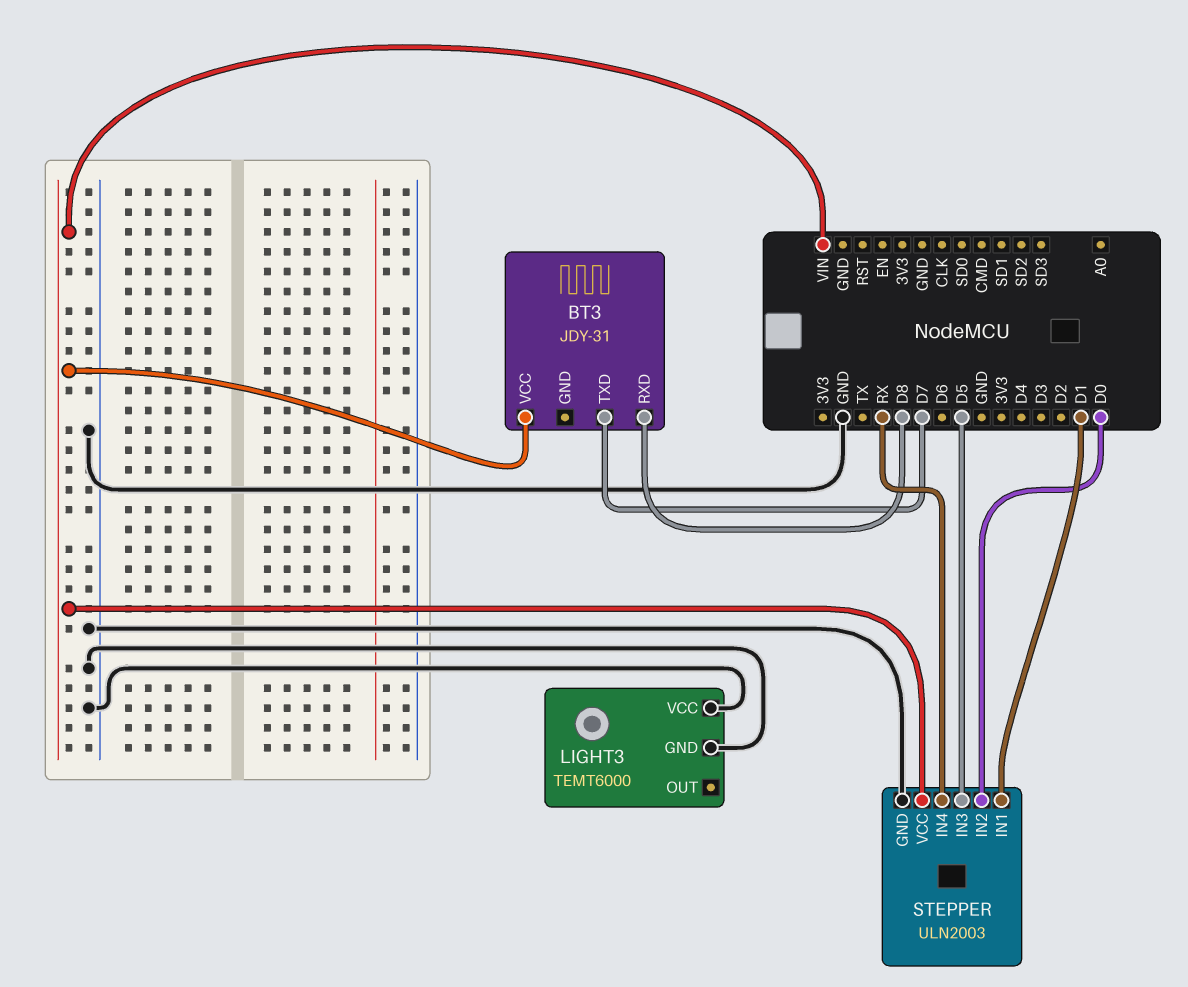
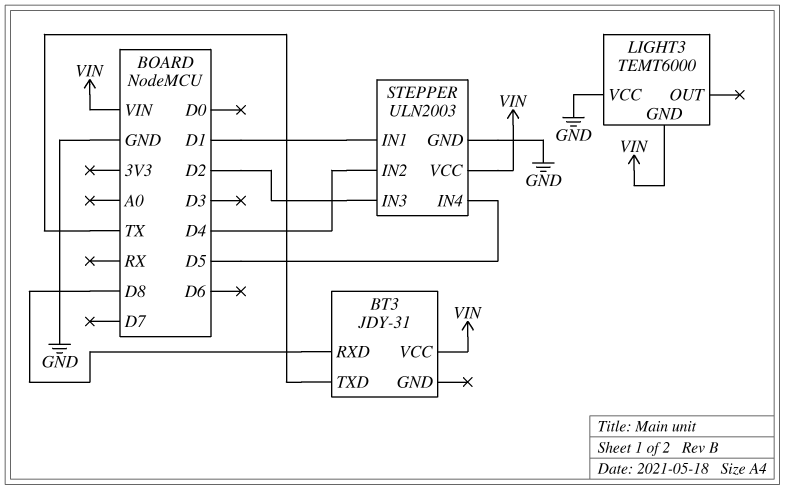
BT3 pin TXD: D7 -> TX
LIGHT3 pin GND: GND -> VIN
STEPPER pin IN2: D0 -> D4
STEPPER pin IN3: D5 -> D2
STEPPER pin IN4: RX -> D5

